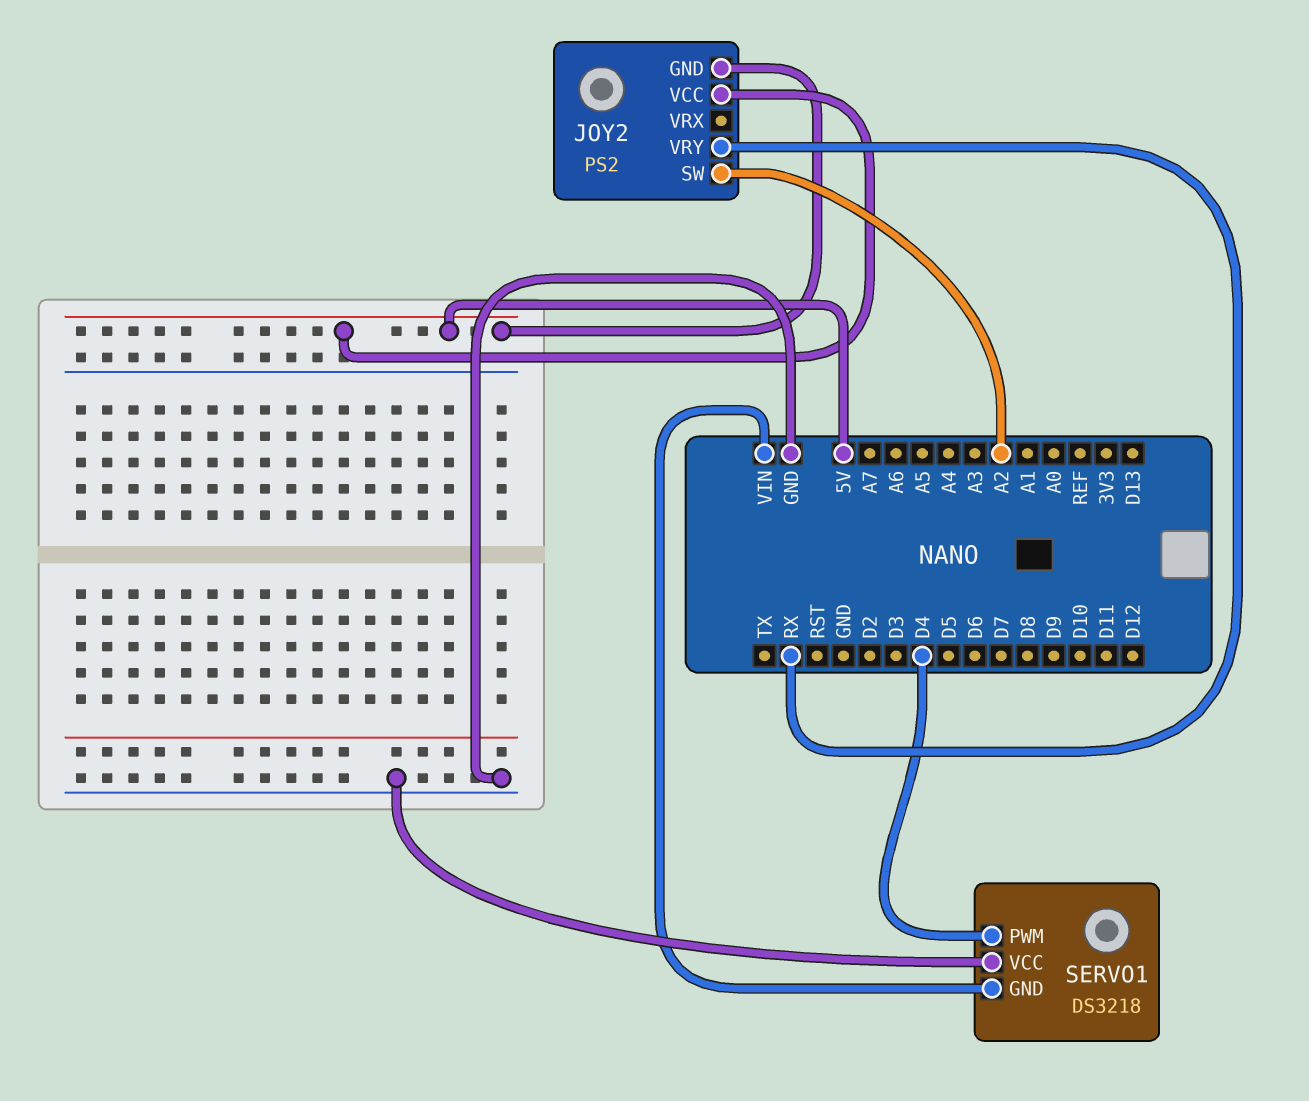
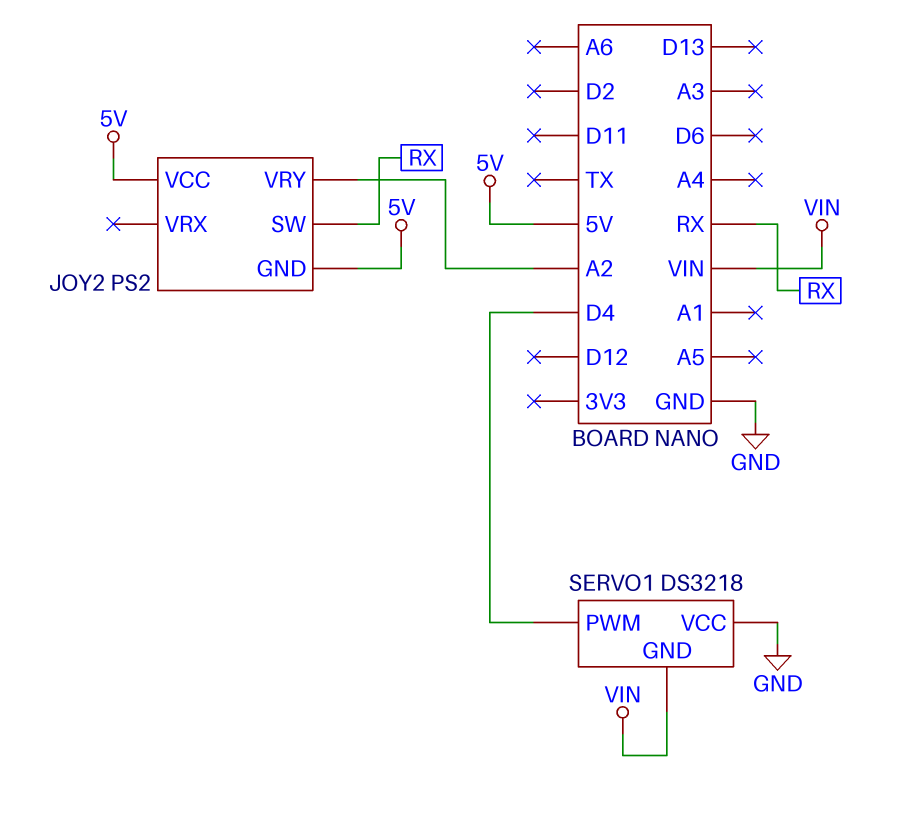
JOY2 pin SW: A2 -> RX
JOY2 pin VRY: RX -> A2

